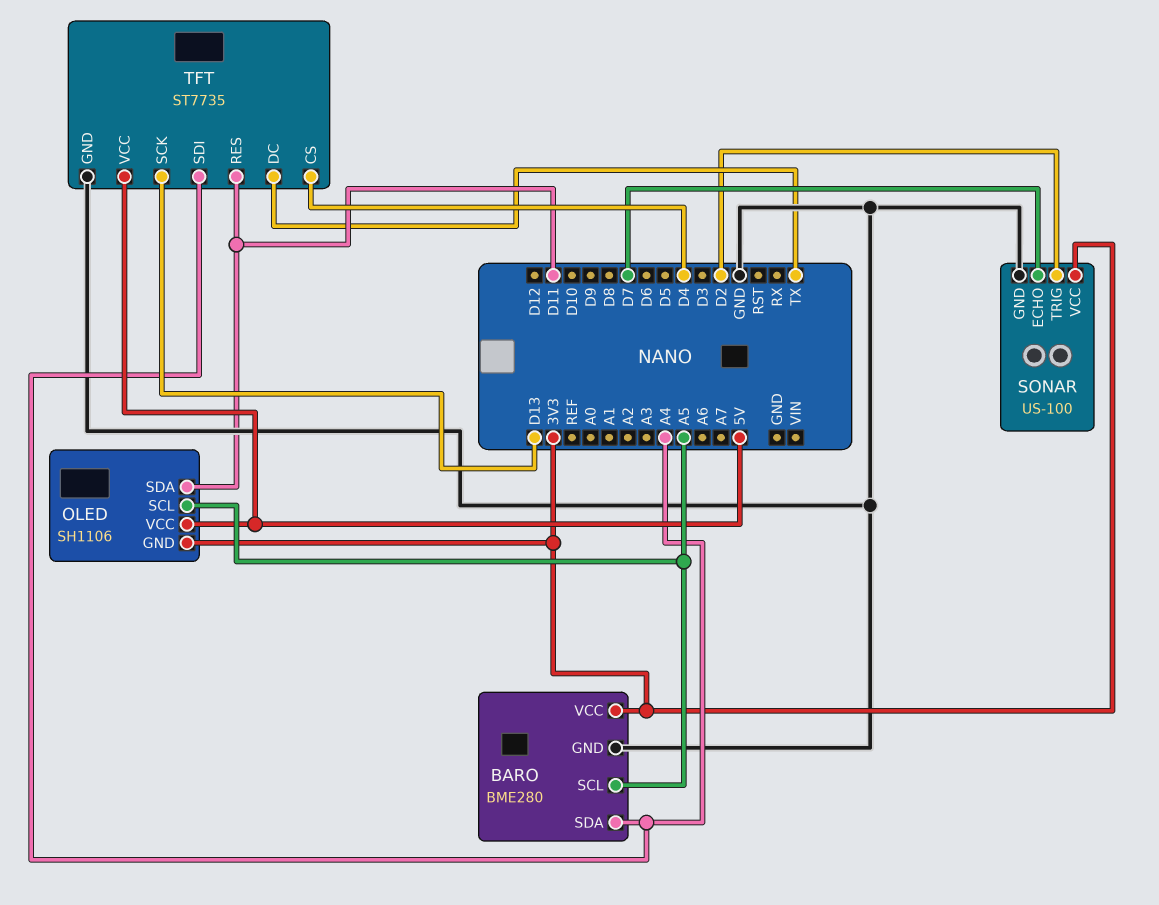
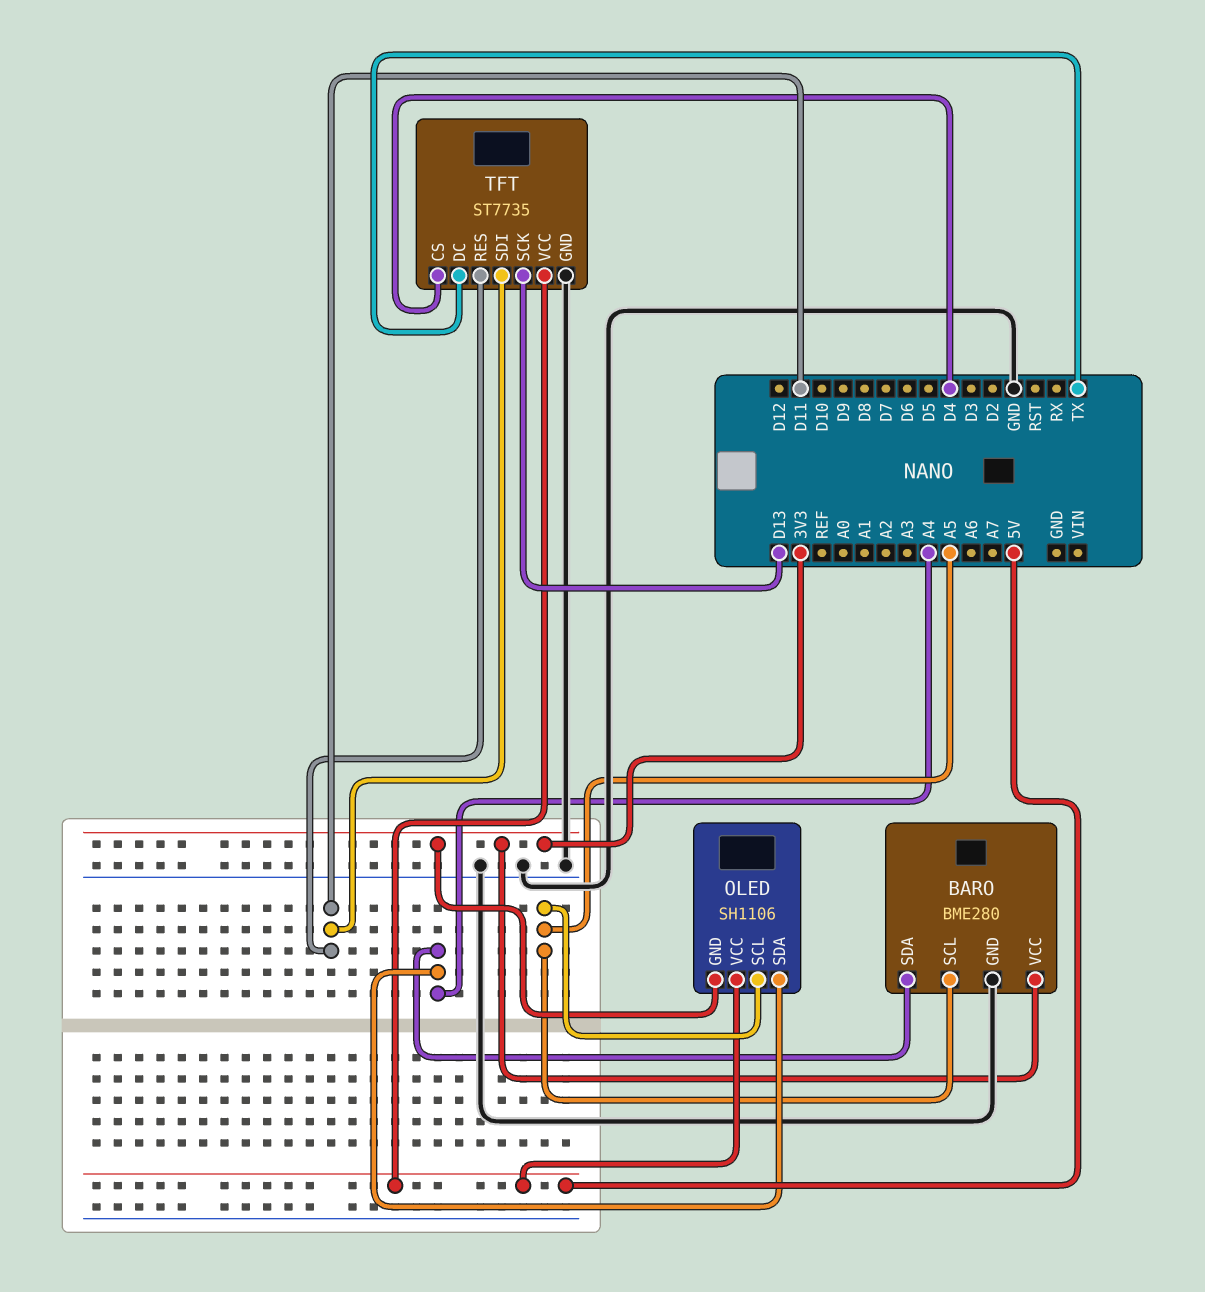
OLED pin SDA: D11 -> A4
SONAR: US-100 -> none
SONAR pin ECHO: D7 -> none
SONAR pin GND: GND -> none
SONAR pin TRIG: D2 -> none
SONAR pin VCC: 3V3 -> none
TFT pin SDI: A4 -> D11

